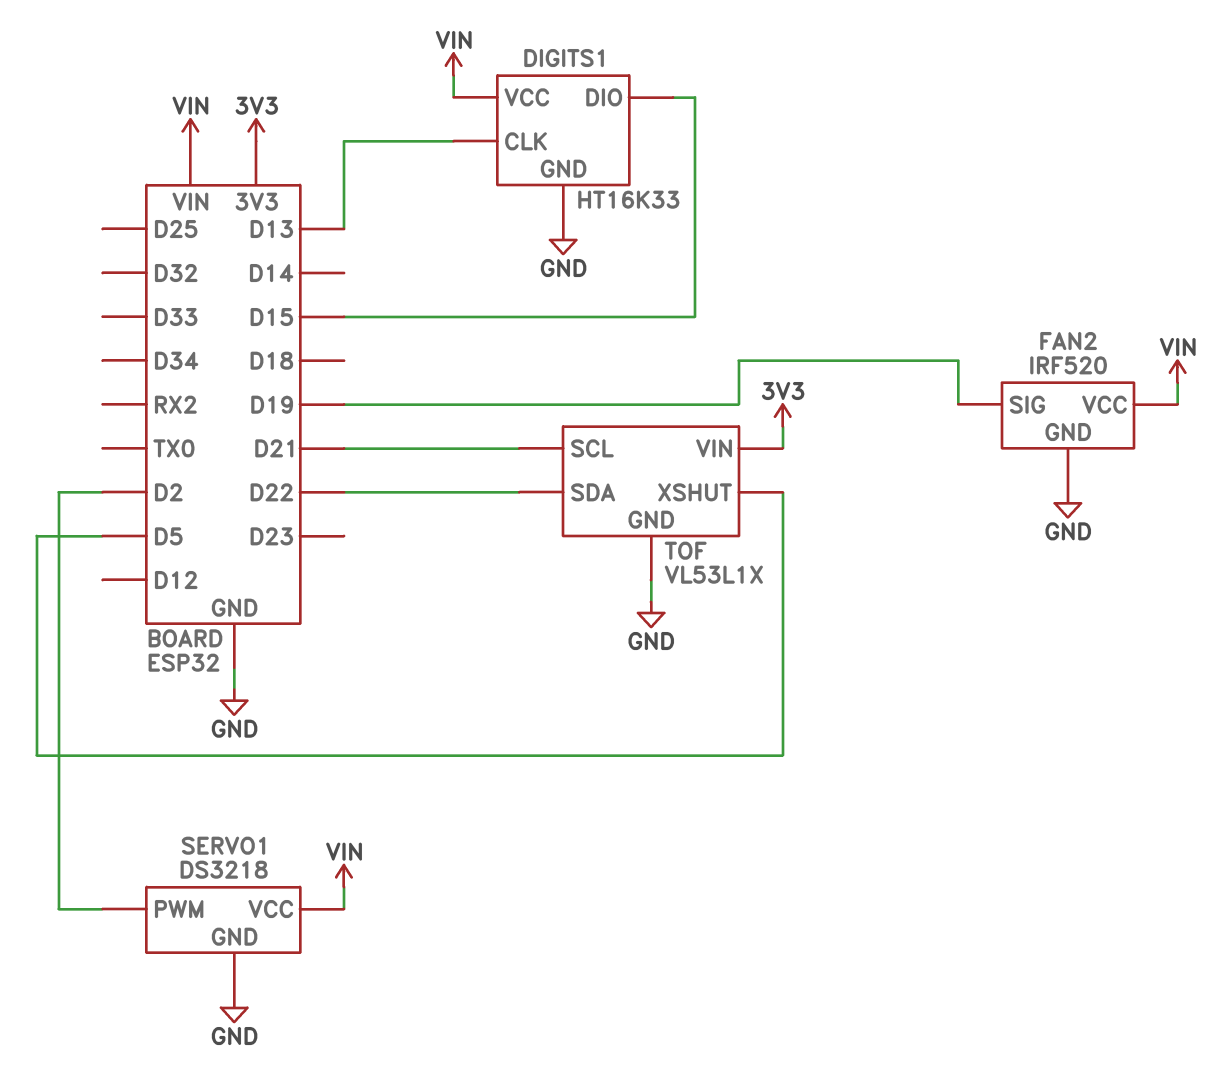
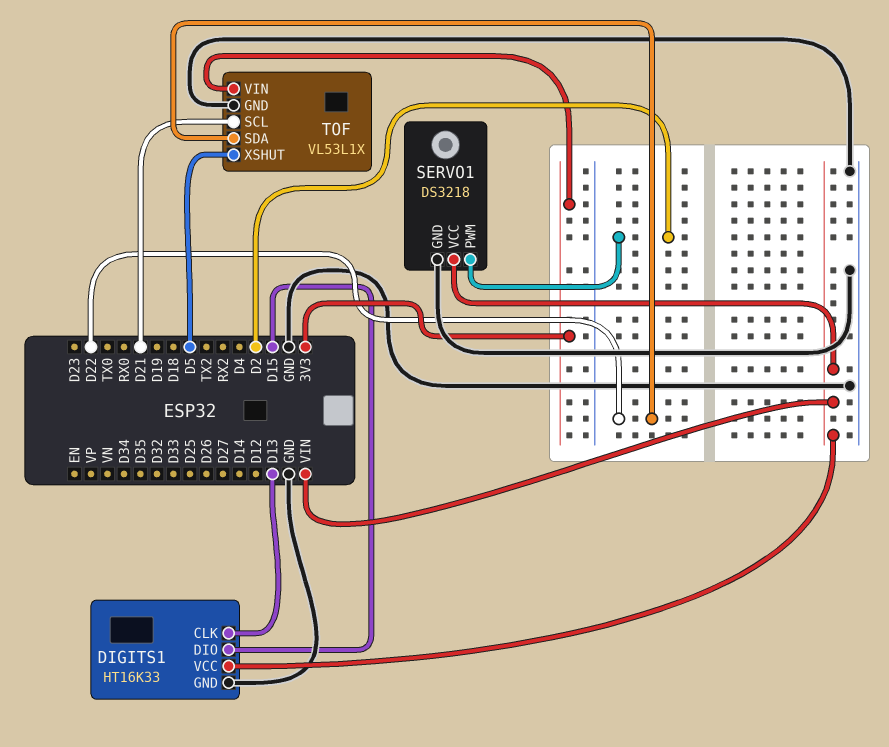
FAN2: IRF520 -> none
FAN2 pin GND: GND -> none
FAN2 pin SIG: D19 -> none
FAN2 pin VCC: VIN -> none

